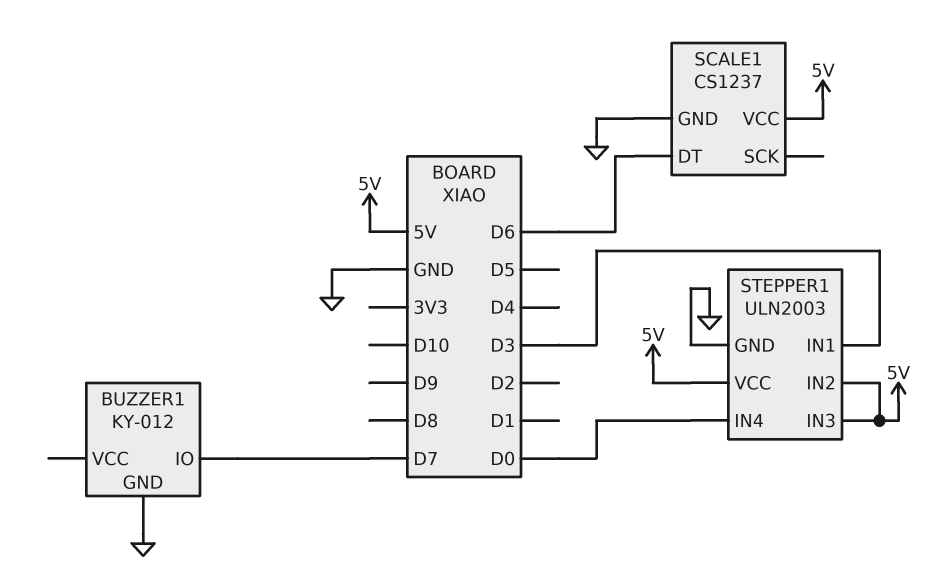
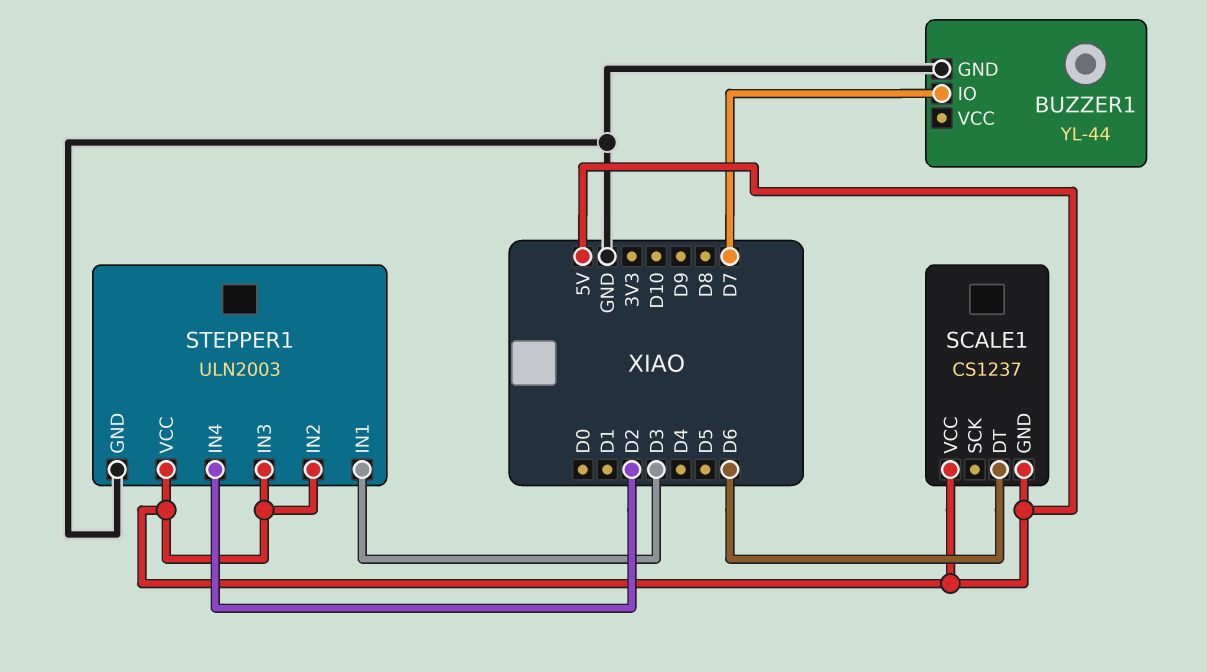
BUZZER1: KY-012 -> YL-44
SCALE1 pin GND: GND -> 5V
STEPPER1 pin IN4: D0 -> D2

